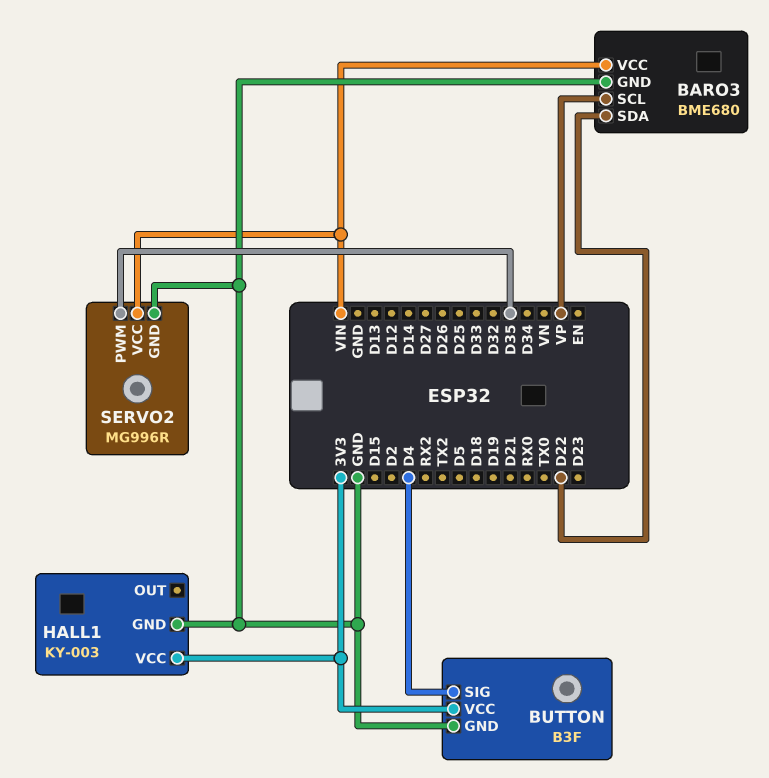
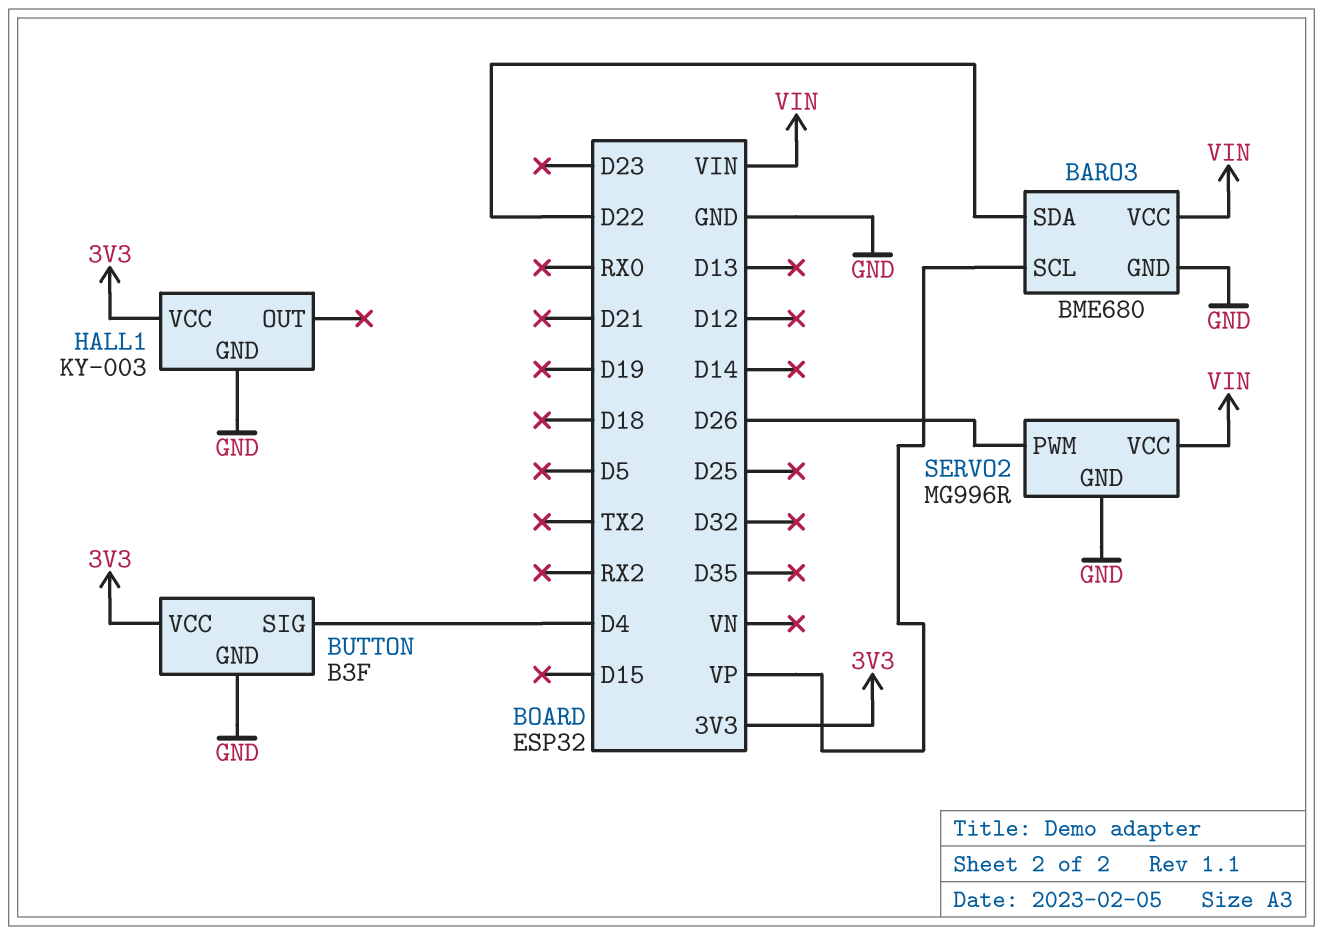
SERVO2 pin PWM: D35 -> D26

